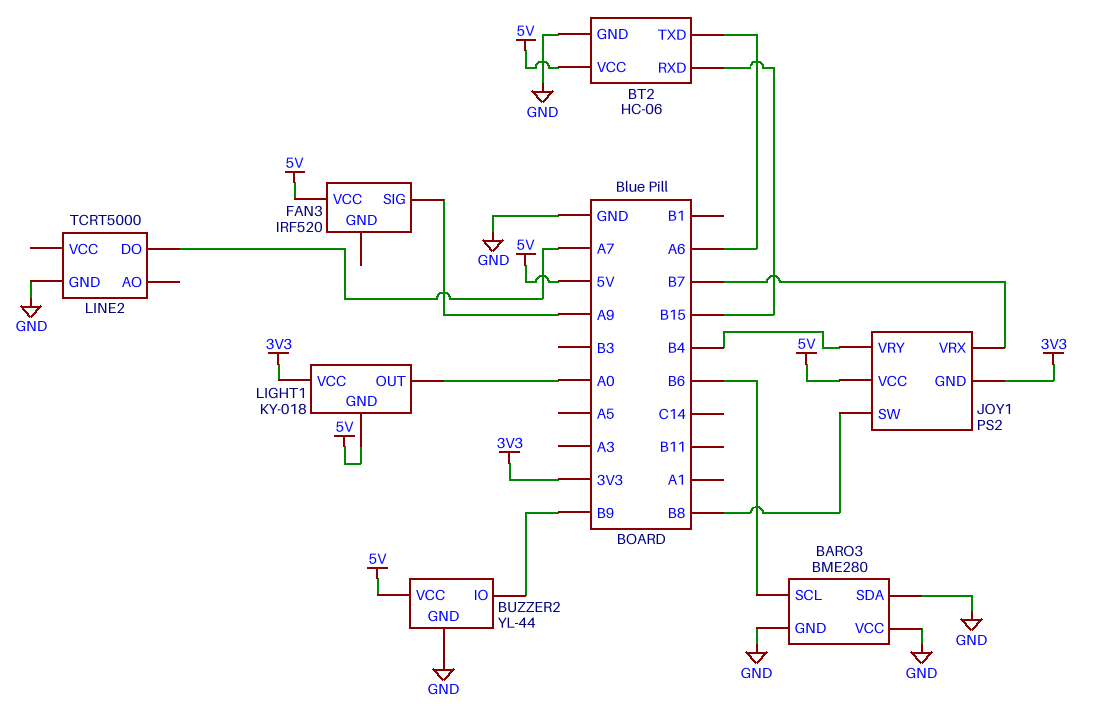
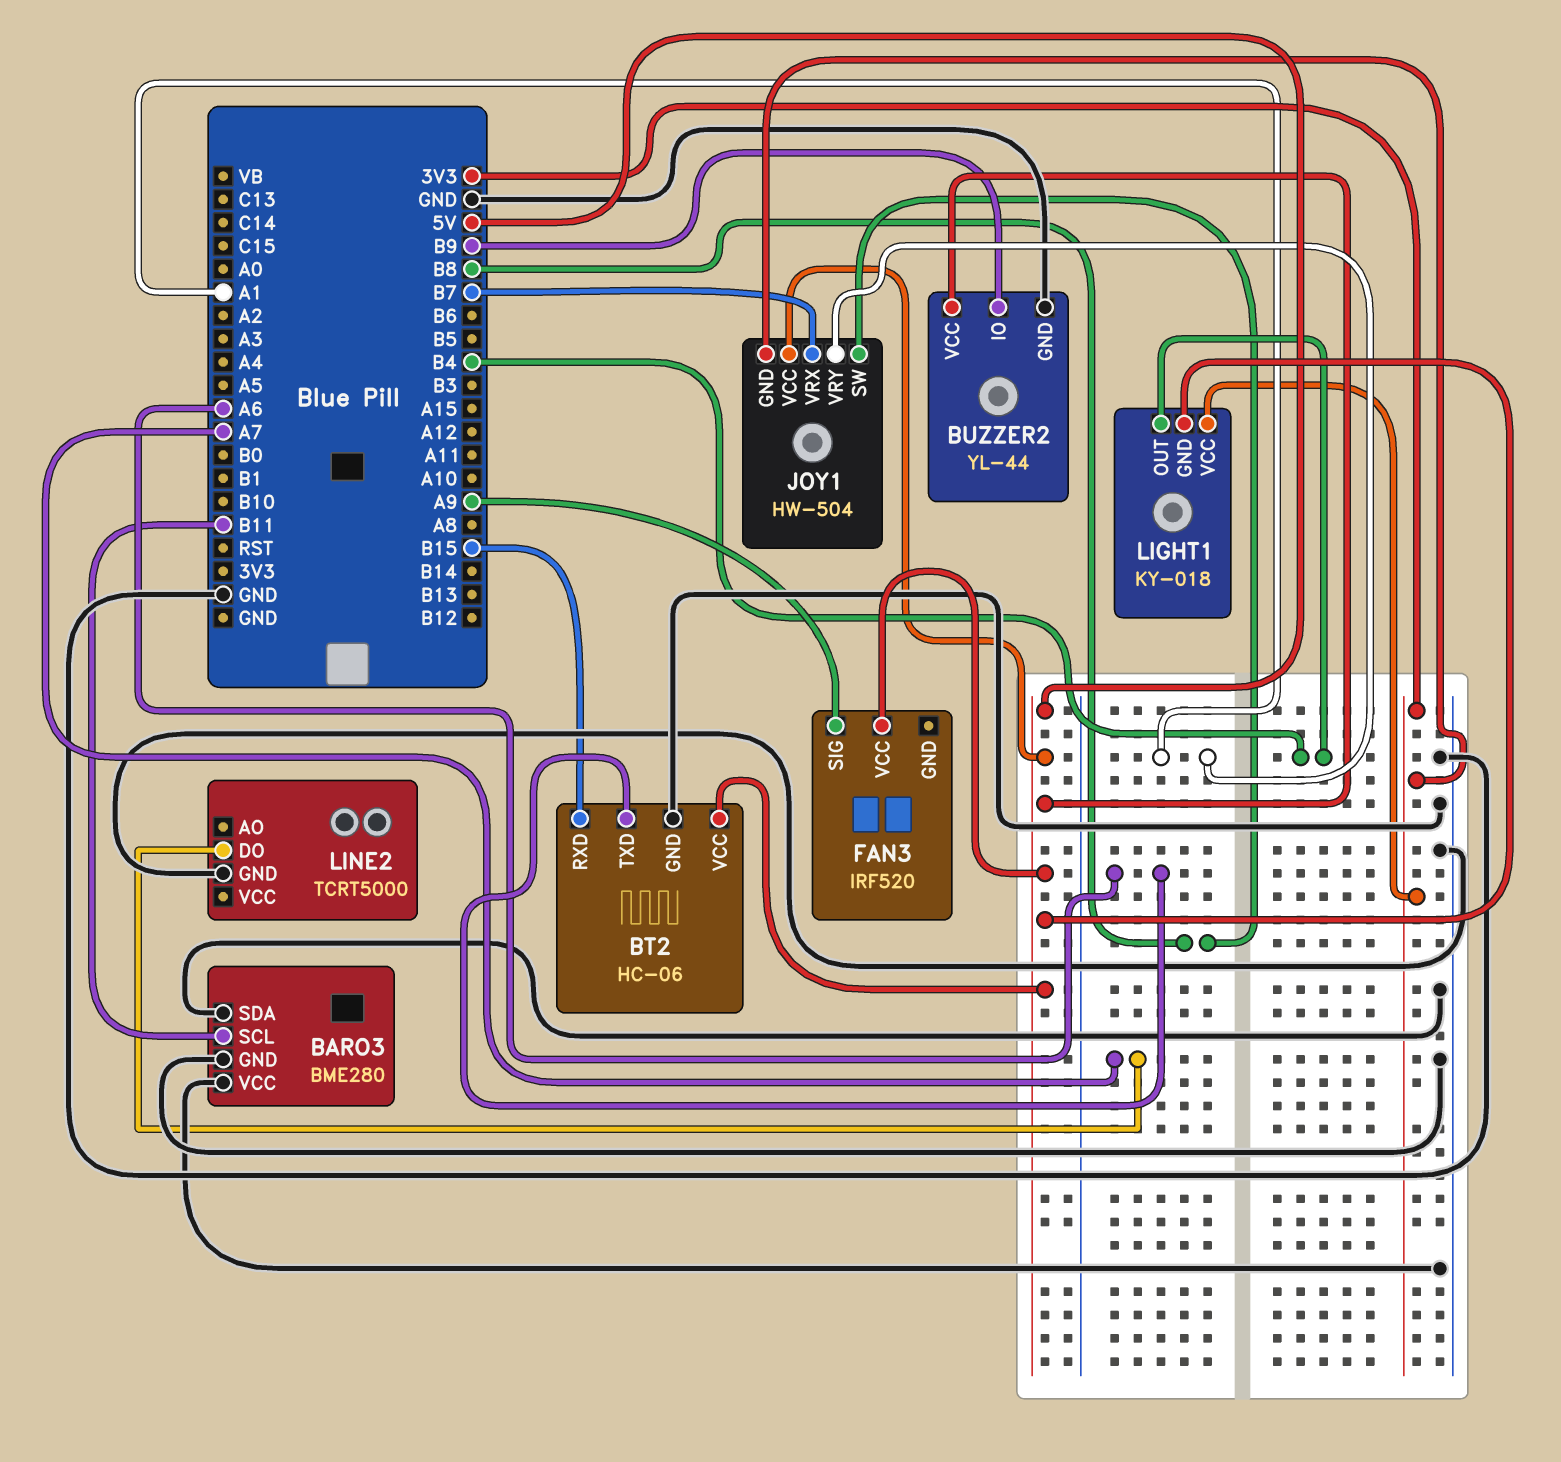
BARO3 pin SCL: B6 -> B11
JOY1: PS2 -> HW-504
JOY1 pin VRY: B4 -> A1
LIGHT1 pin OUT: A0 -> B4

